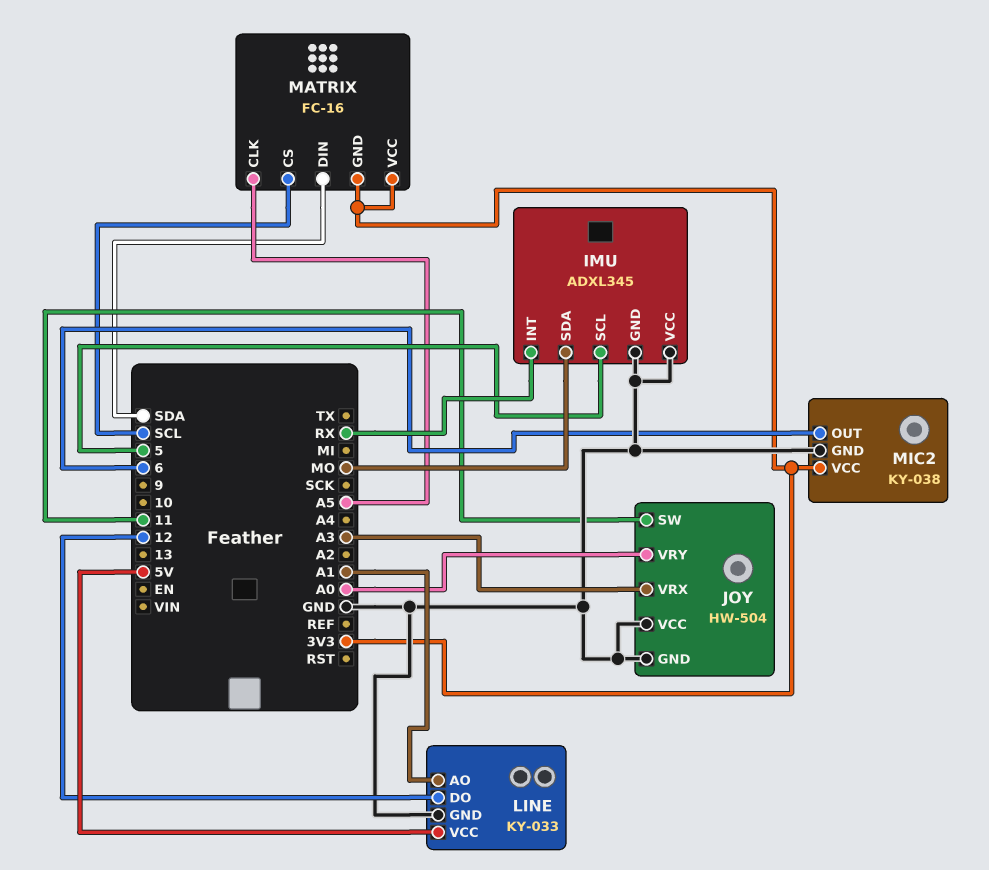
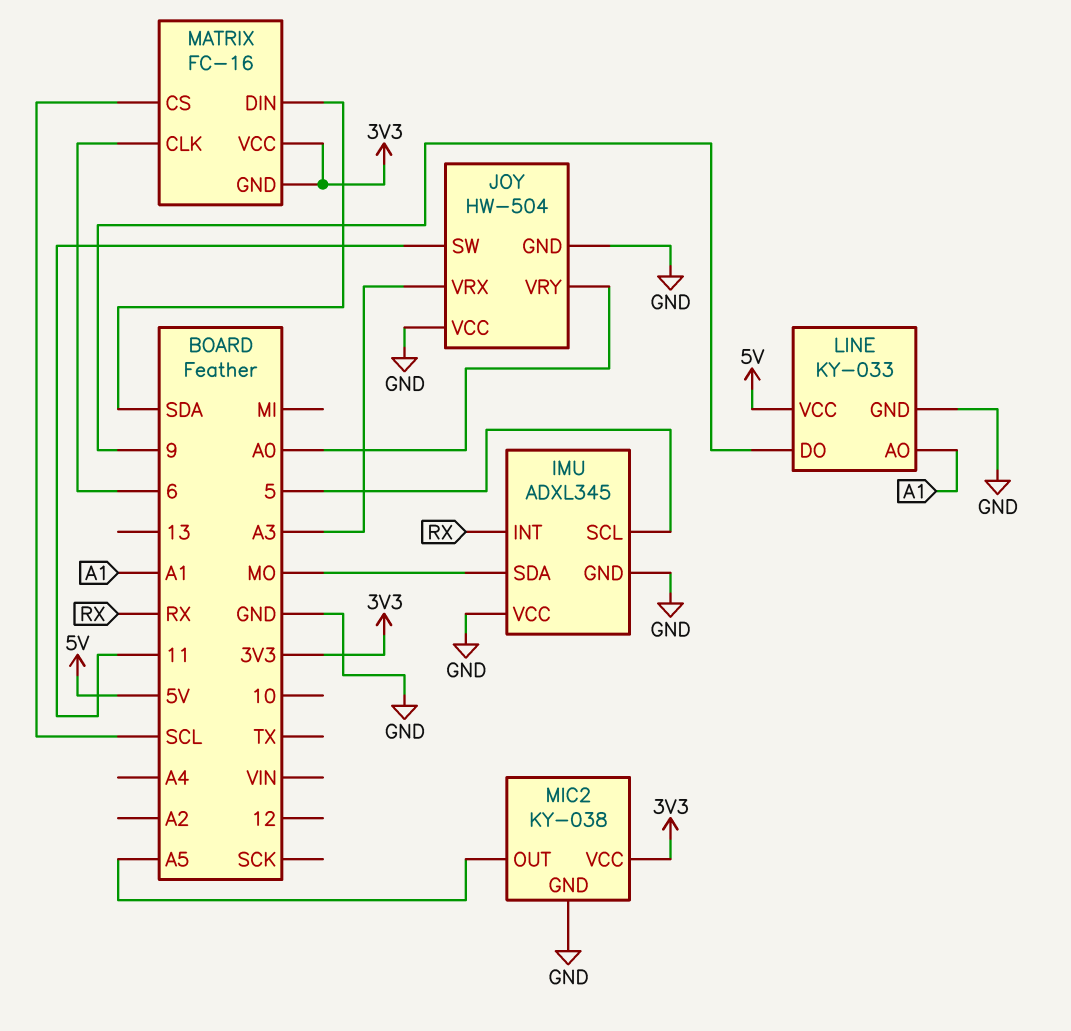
LINE pin DO: 12 -> 9
MATRIX pin CLK: A5 -> 6
MIC2 pin OUT: 6 -> A5

